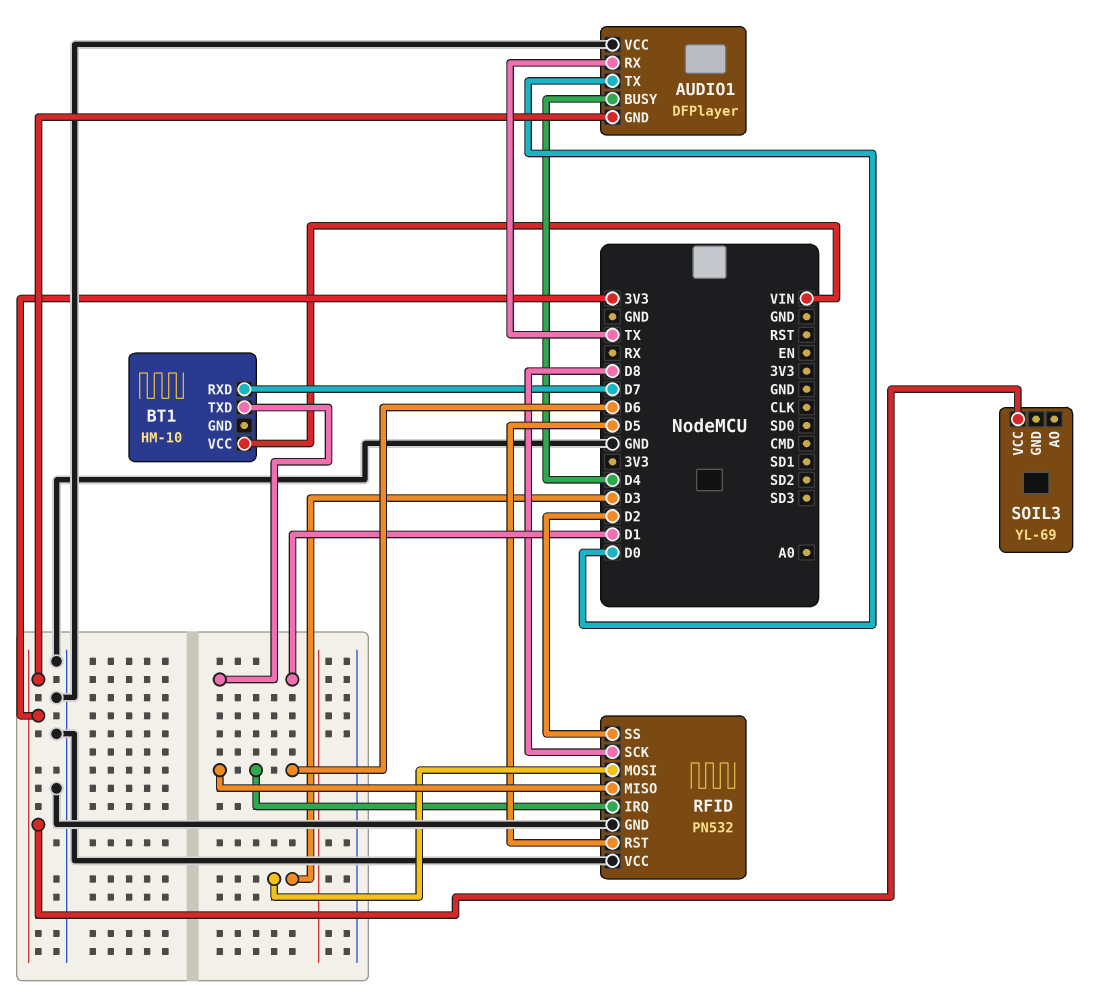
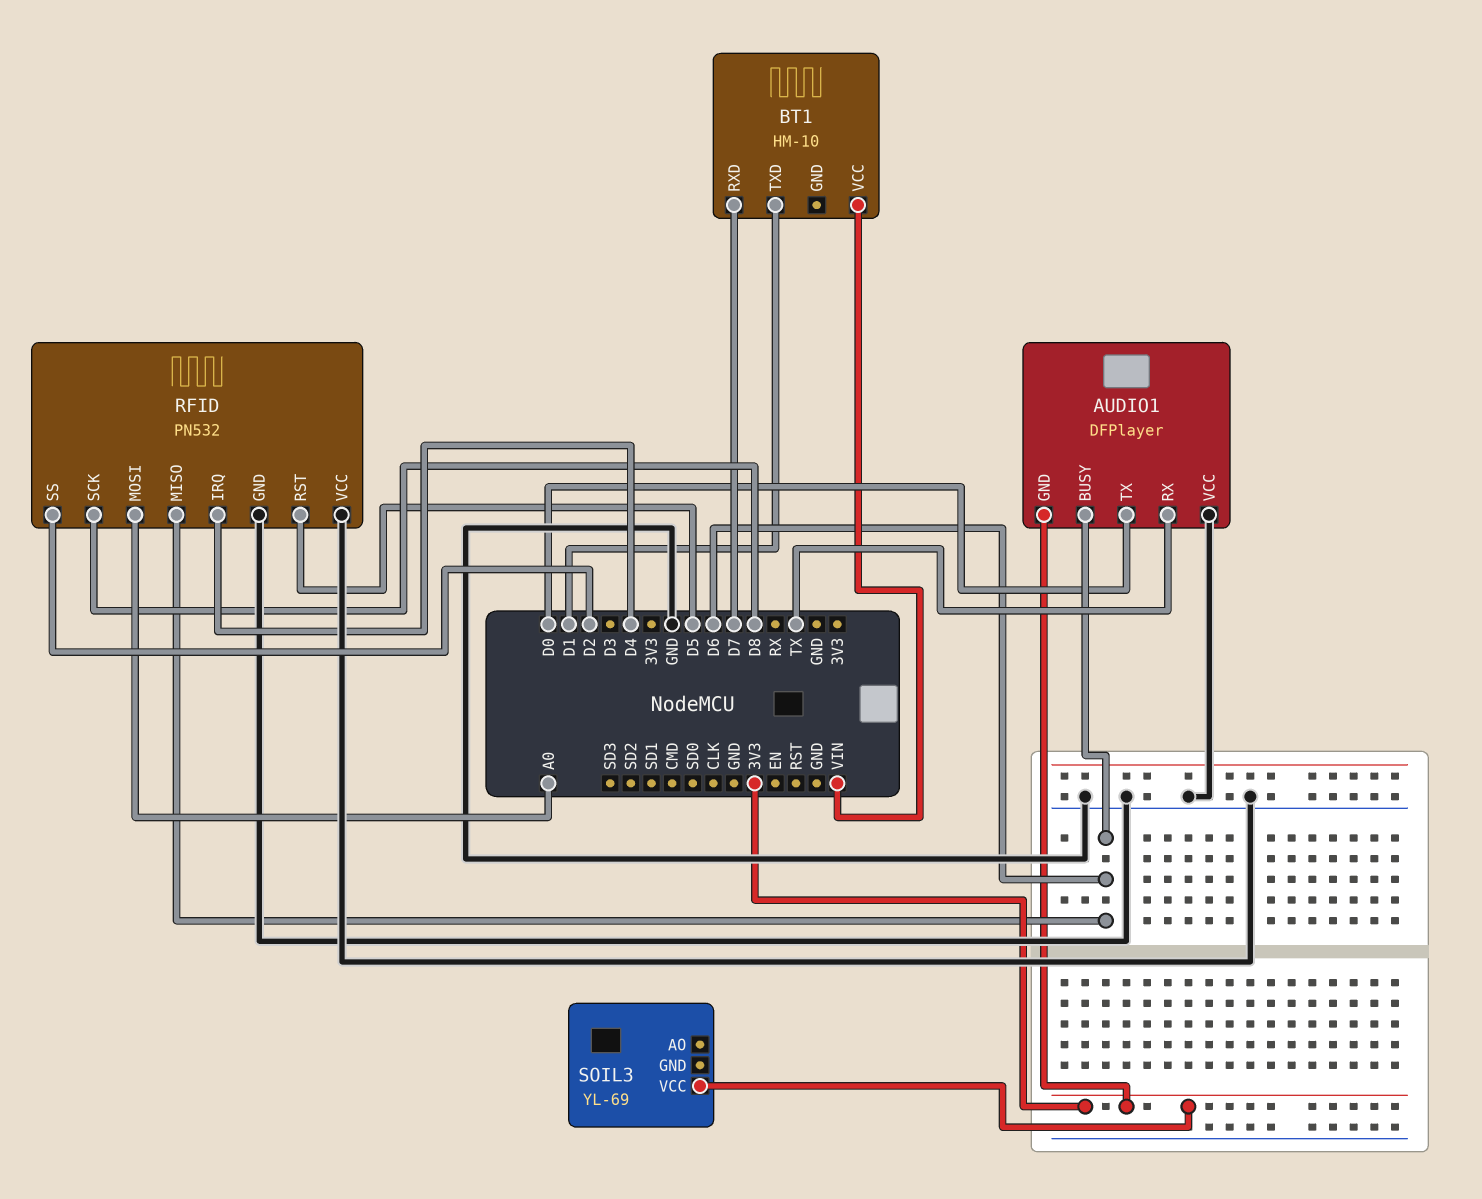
AUDIO1 pin BUSY: D4 -> D6
RFID pin IRQ: D6 -> D4
RFID pin MOSI: D3 -> A0

